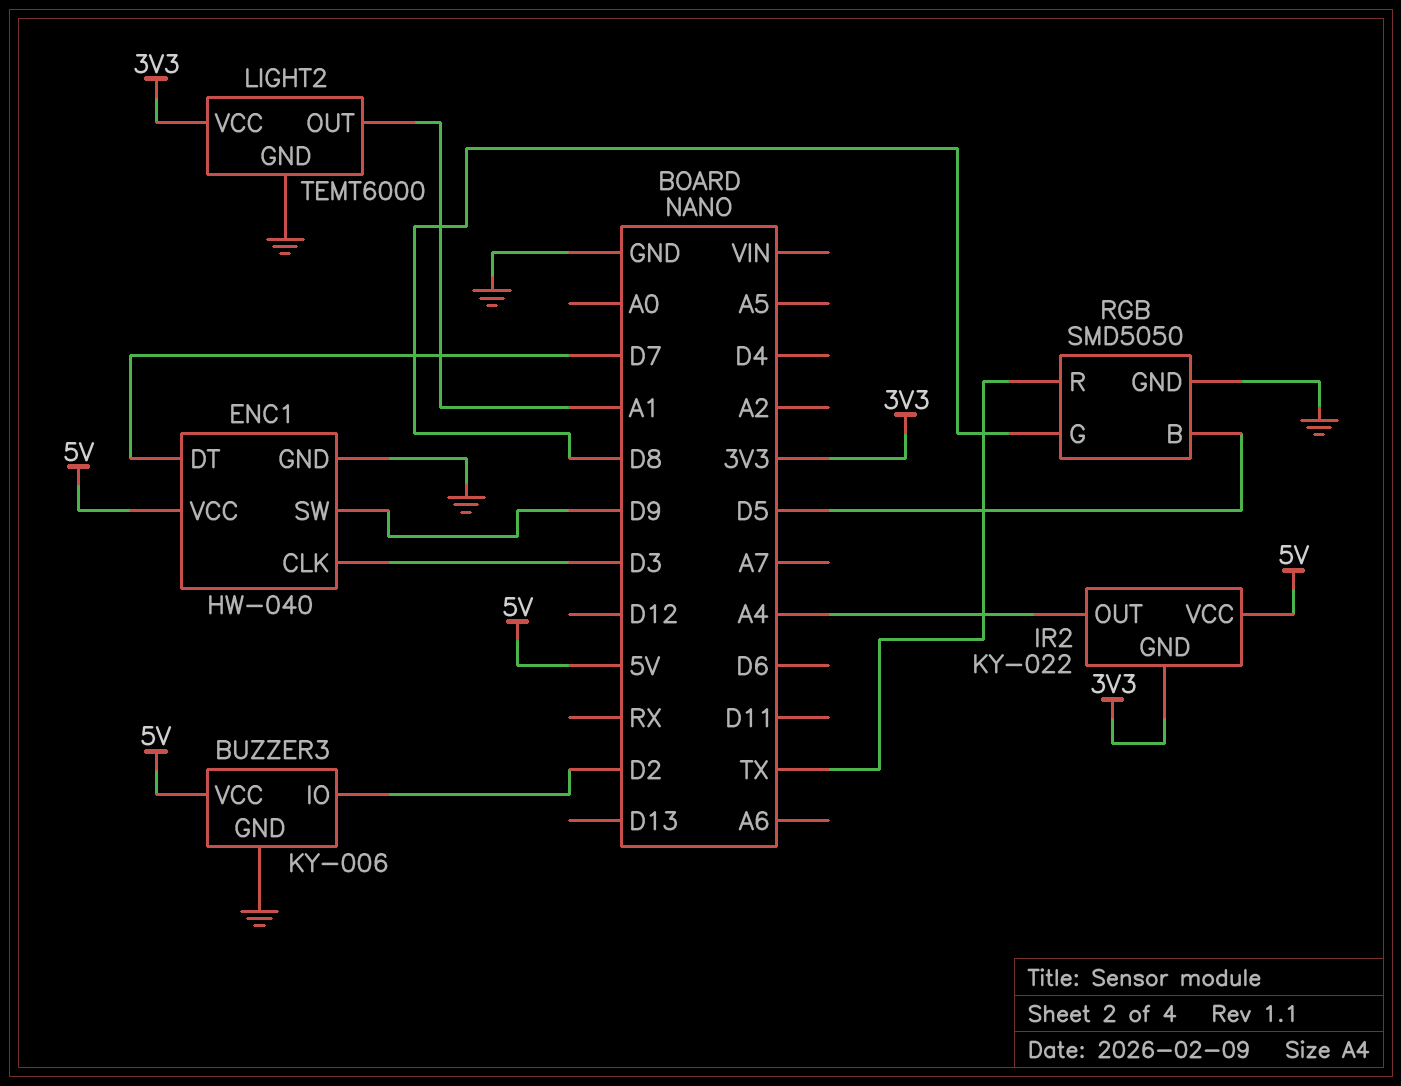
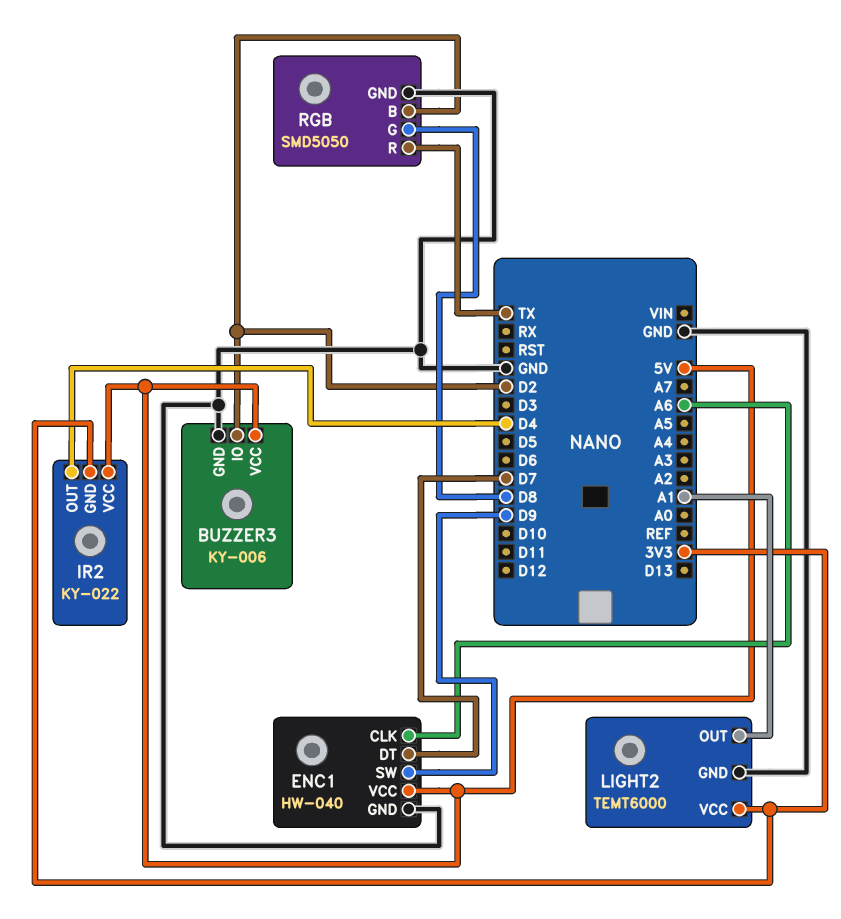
ENC1 pin CLK: D3 -> A6
IR2 pin OUT: A4 -> D4
RGB pin B: D5 -> D2

